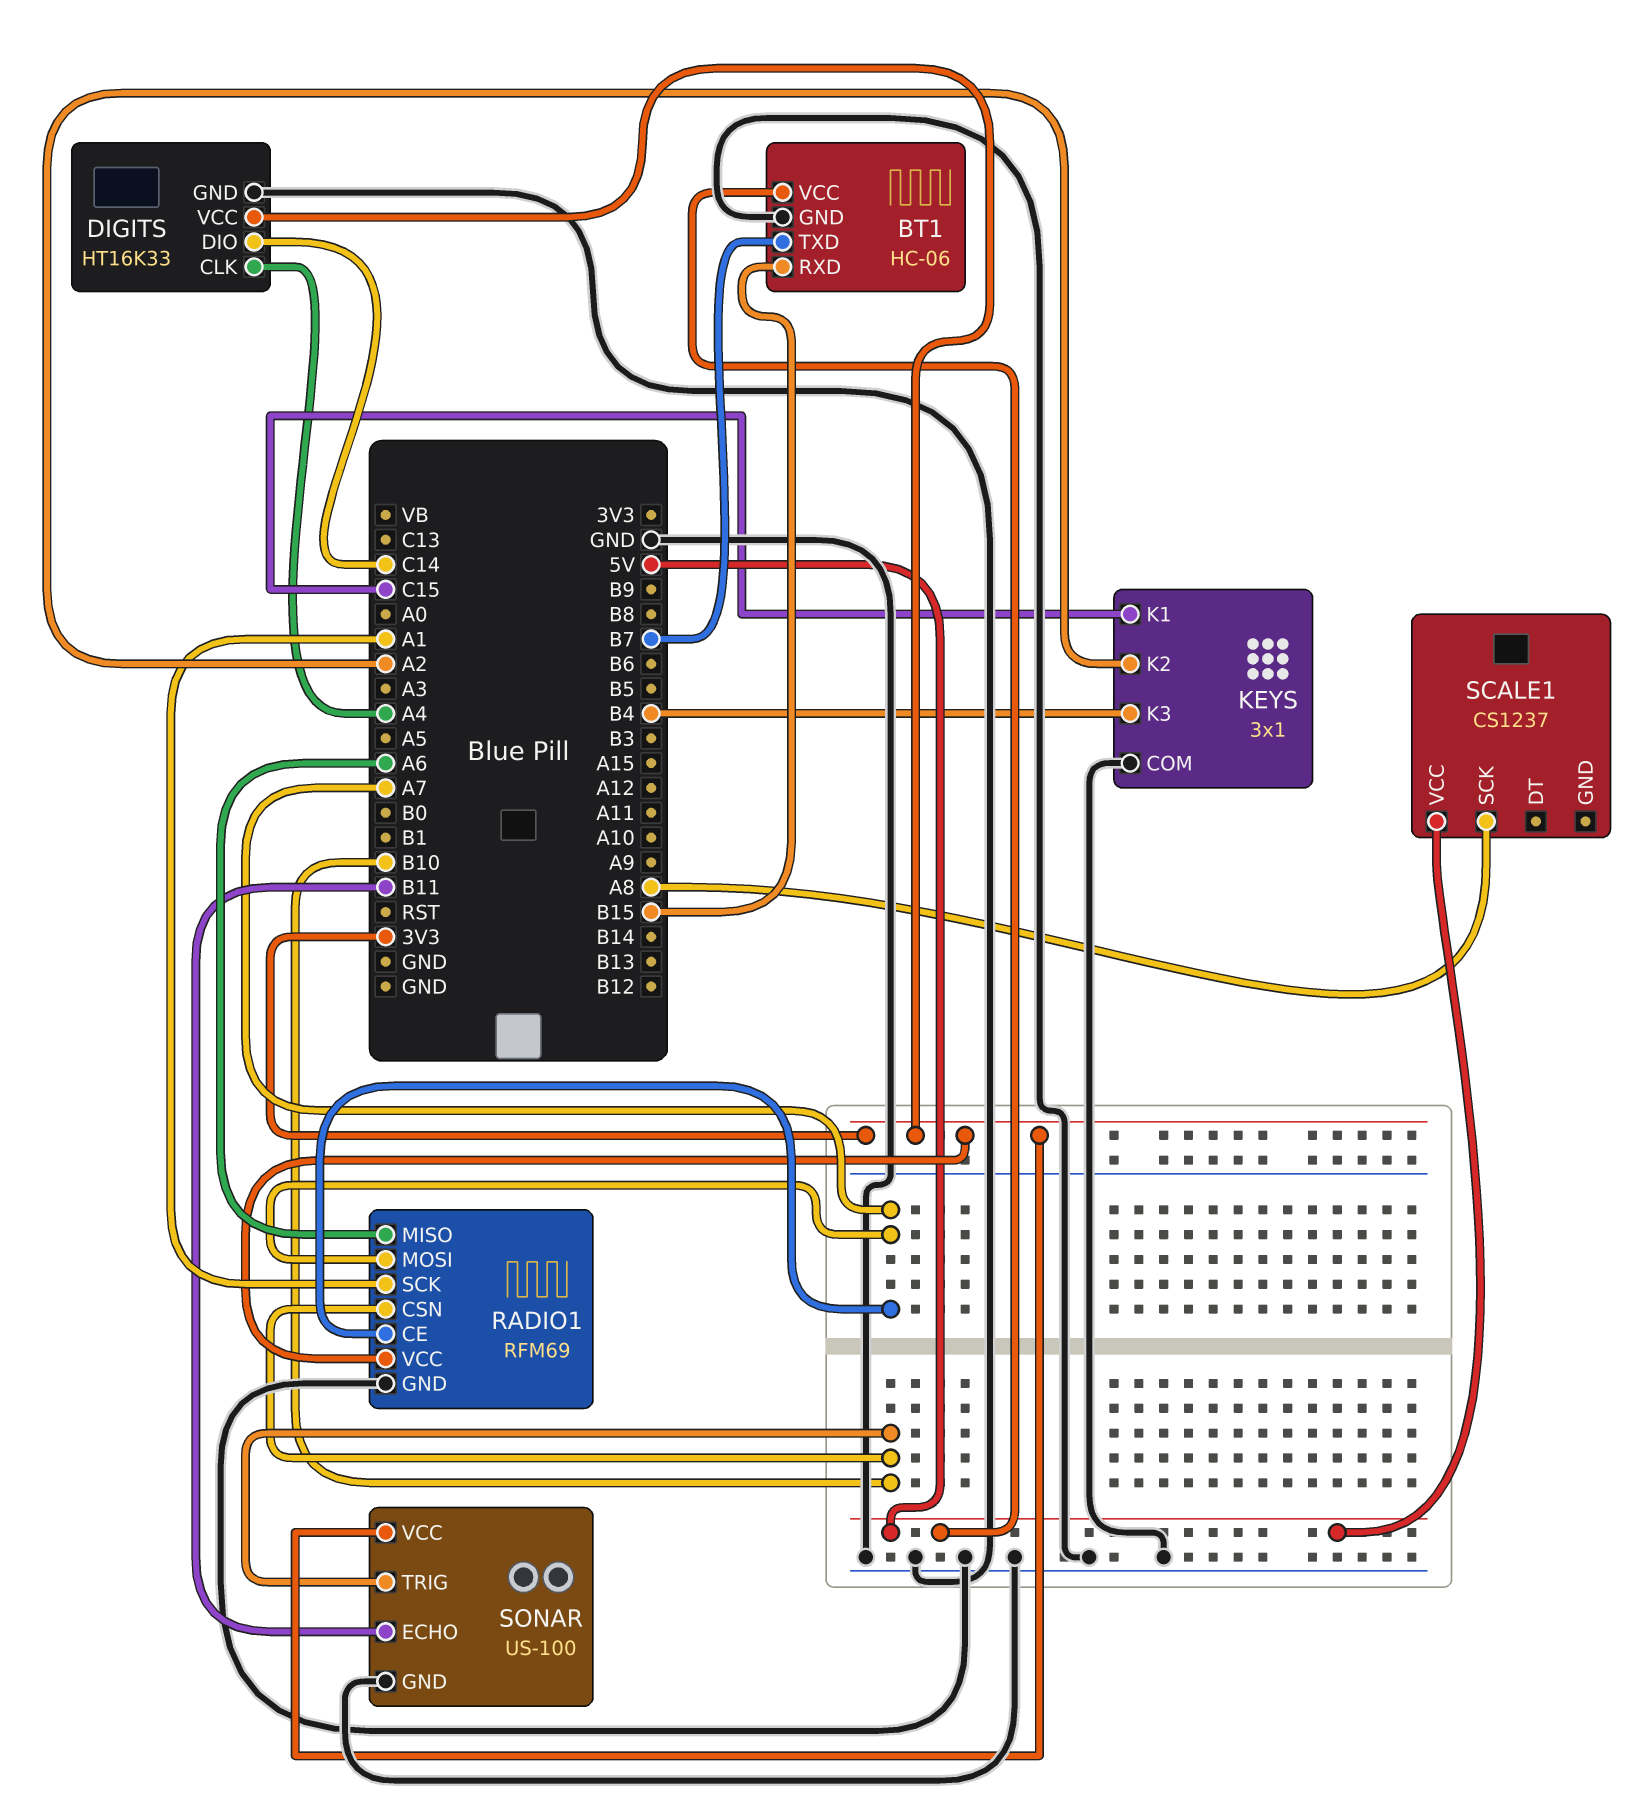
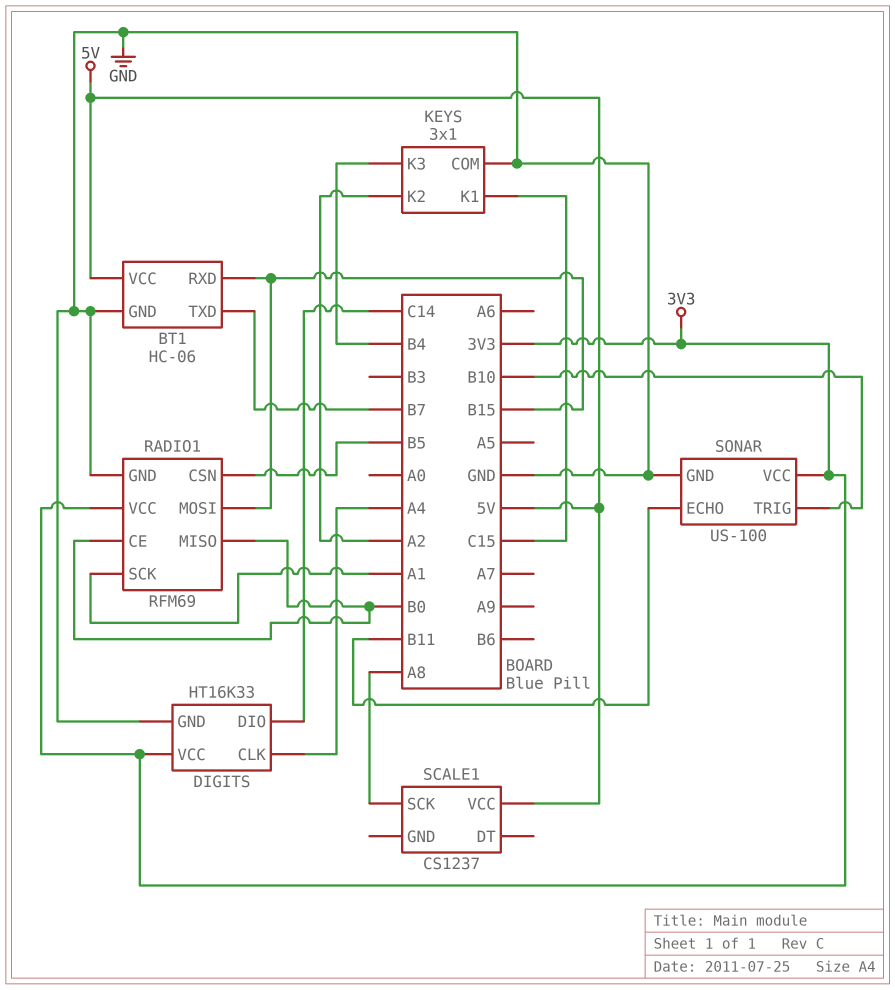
RADIO1 pin CE: A7 -> B0
RADIO1 pin CSN: B10 -> B5
RADIO1 pin MISO: A6 -> B0
RADIO1 pin MOSI: A7 -> B15

